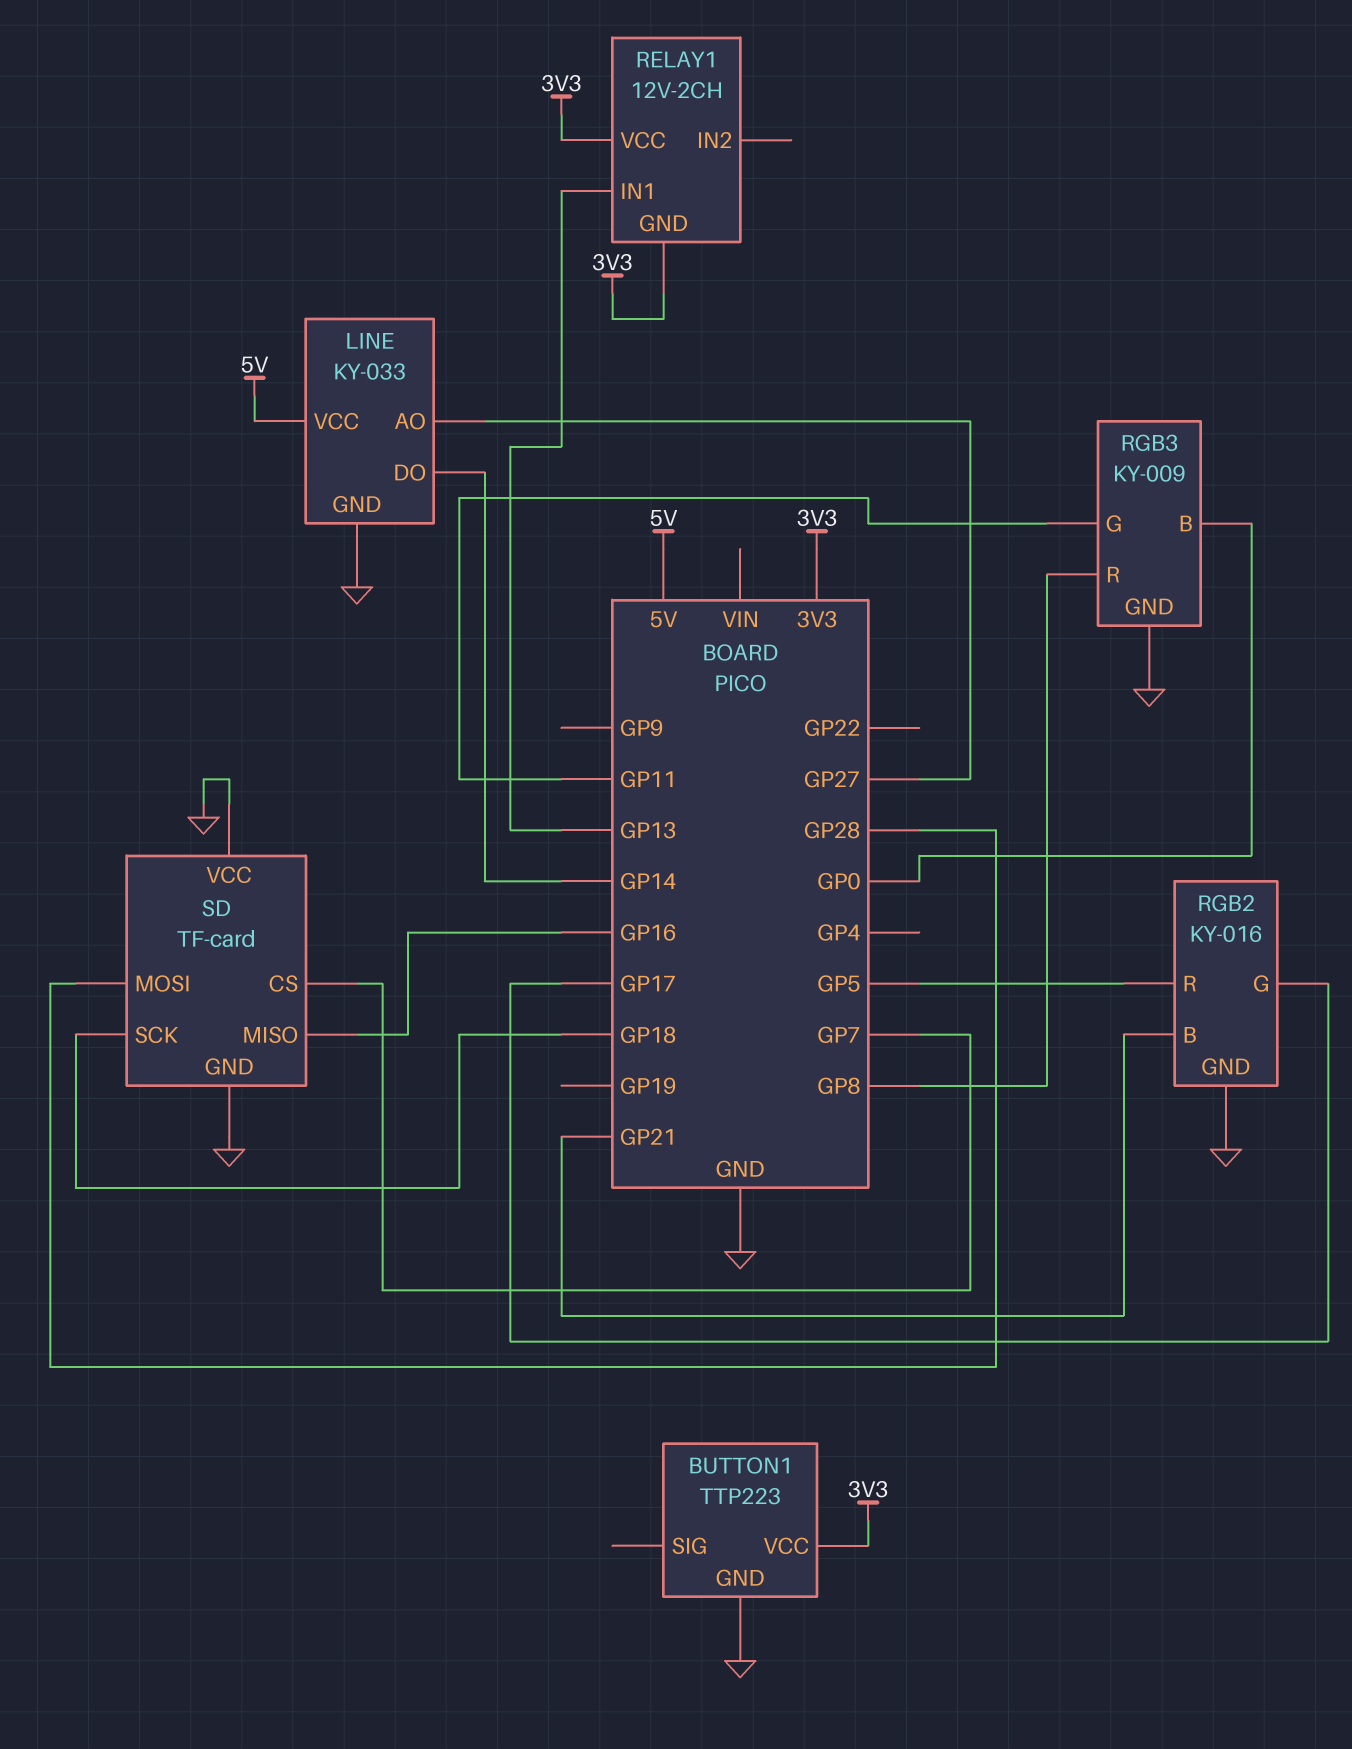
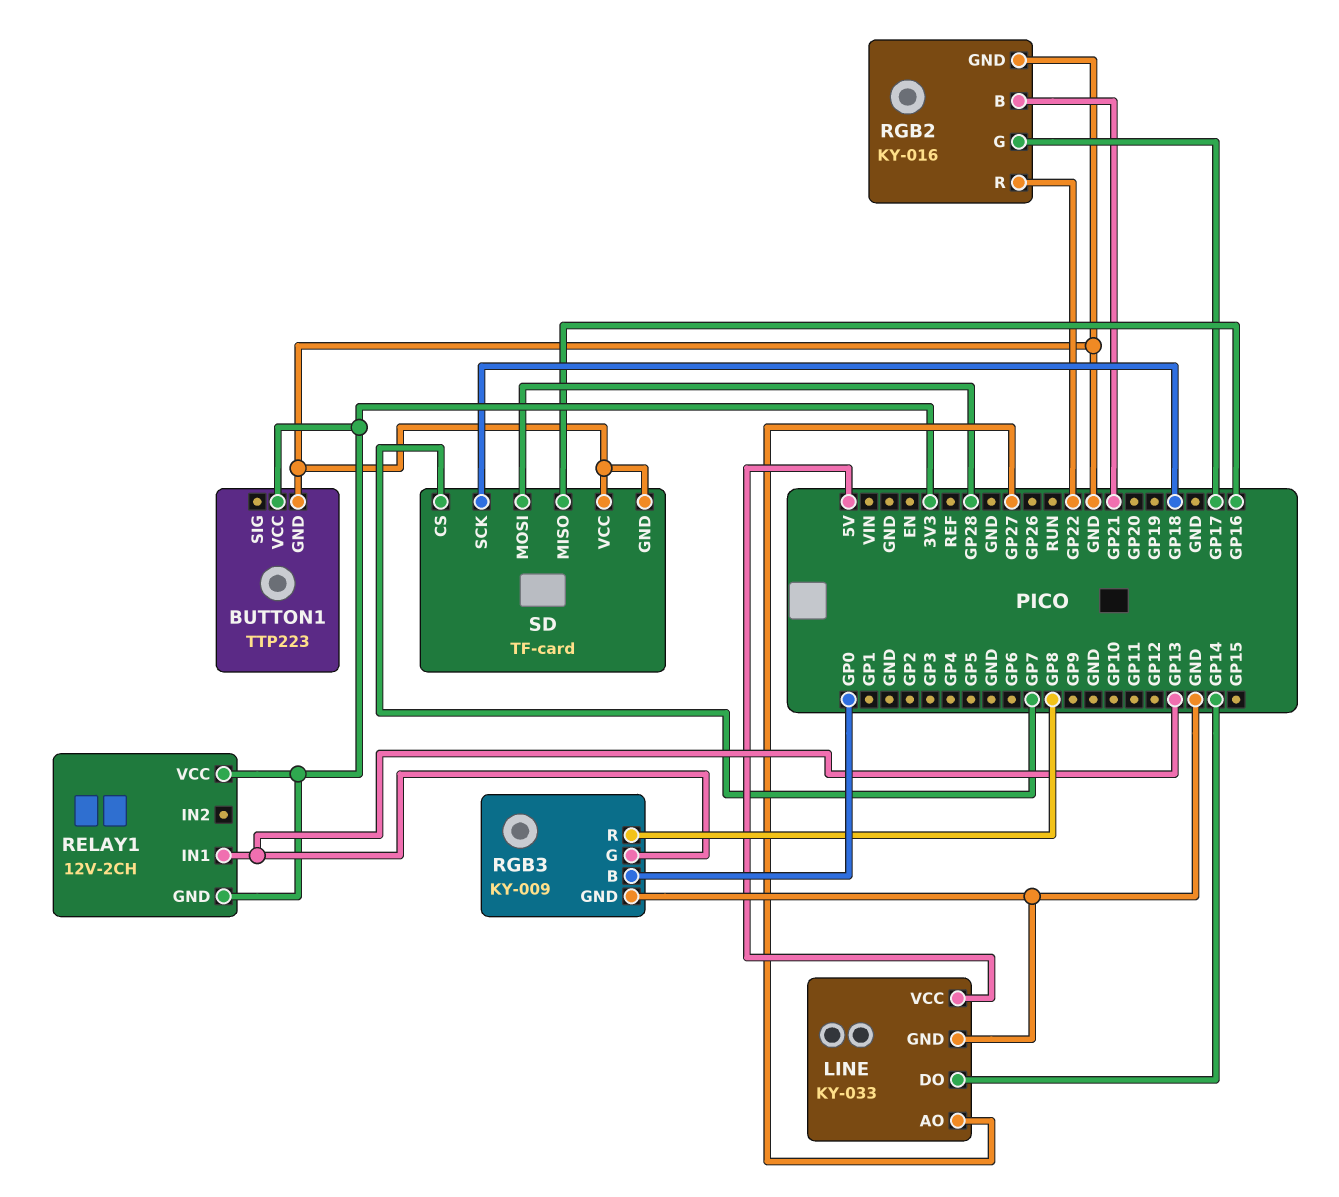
RGB2 pin R: GP5 -> GP22
RGB3 pin G: GP11 -> GP13

